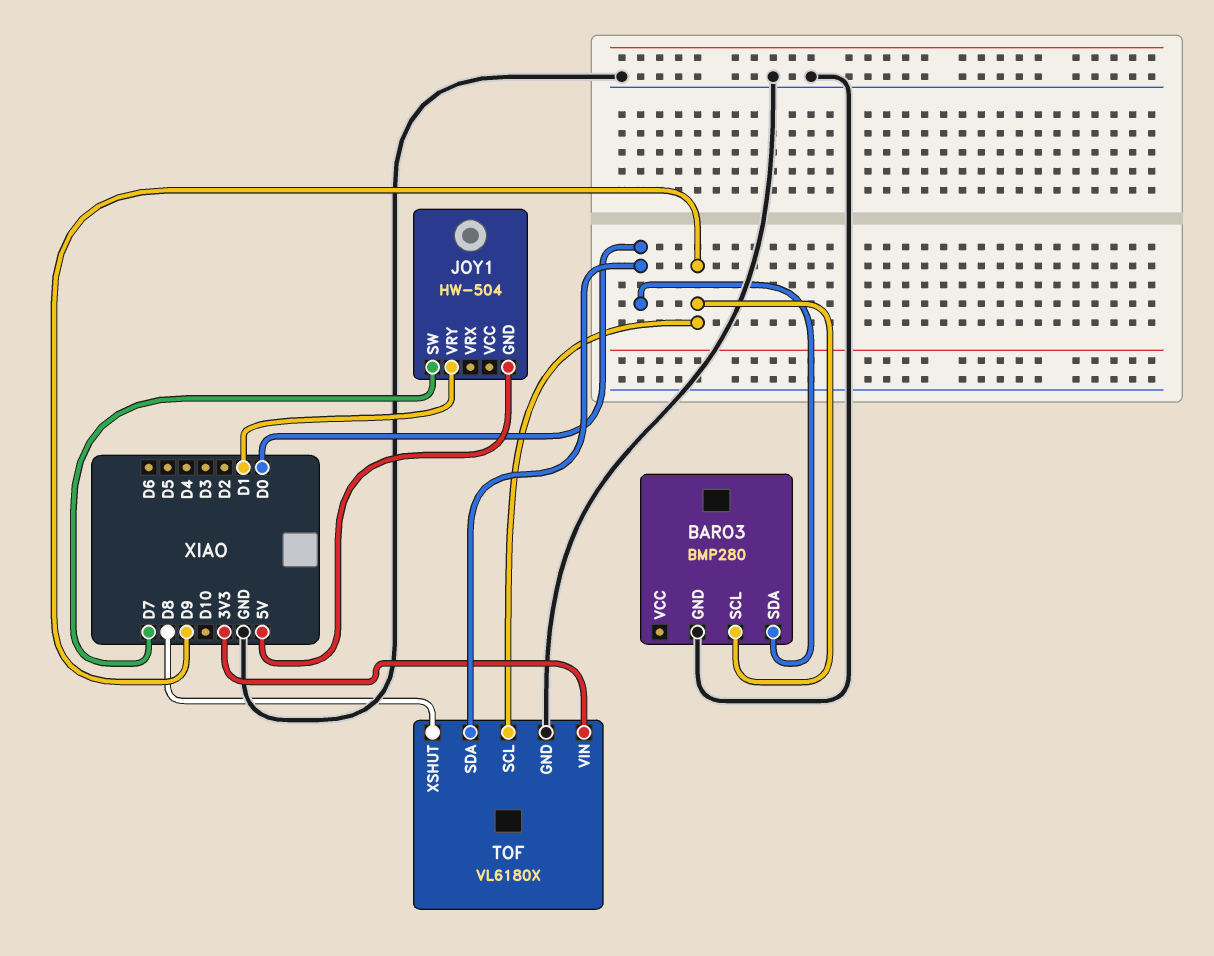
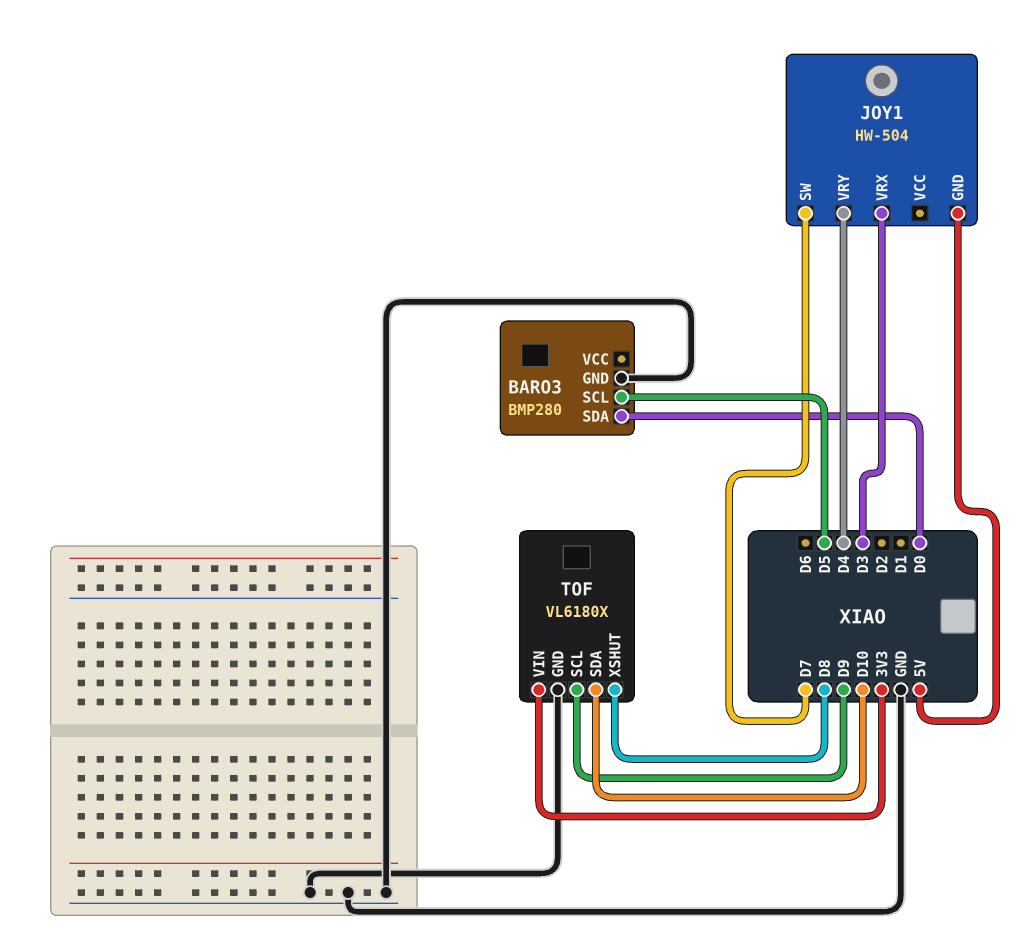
BARO3 pin SCL: D9 -> D5
JOY1 pin VRX: none -> D3
JOY1 pin VRY: D1 -> D4
TOF pin SDA: D0 -> D10

